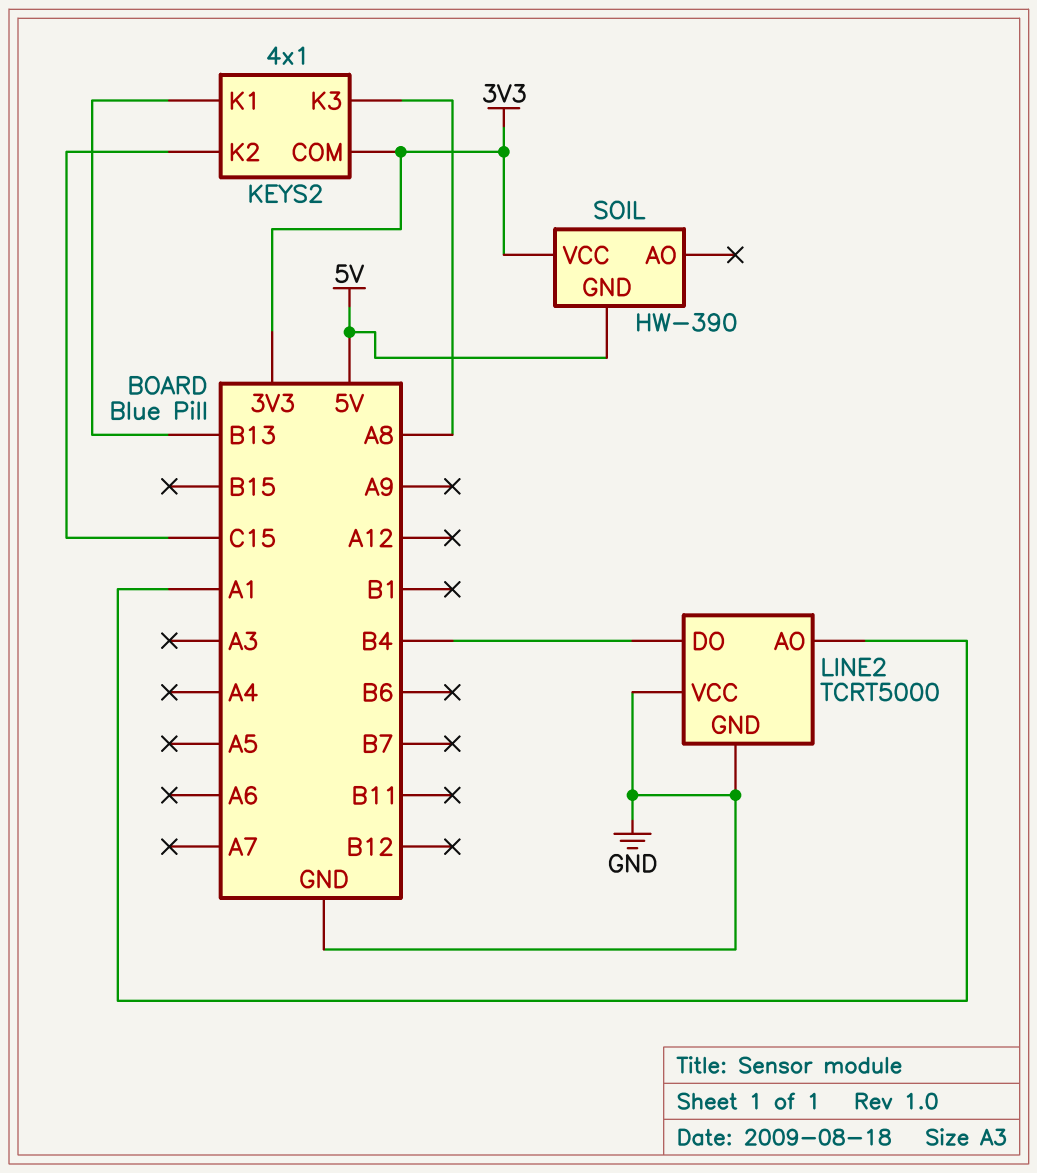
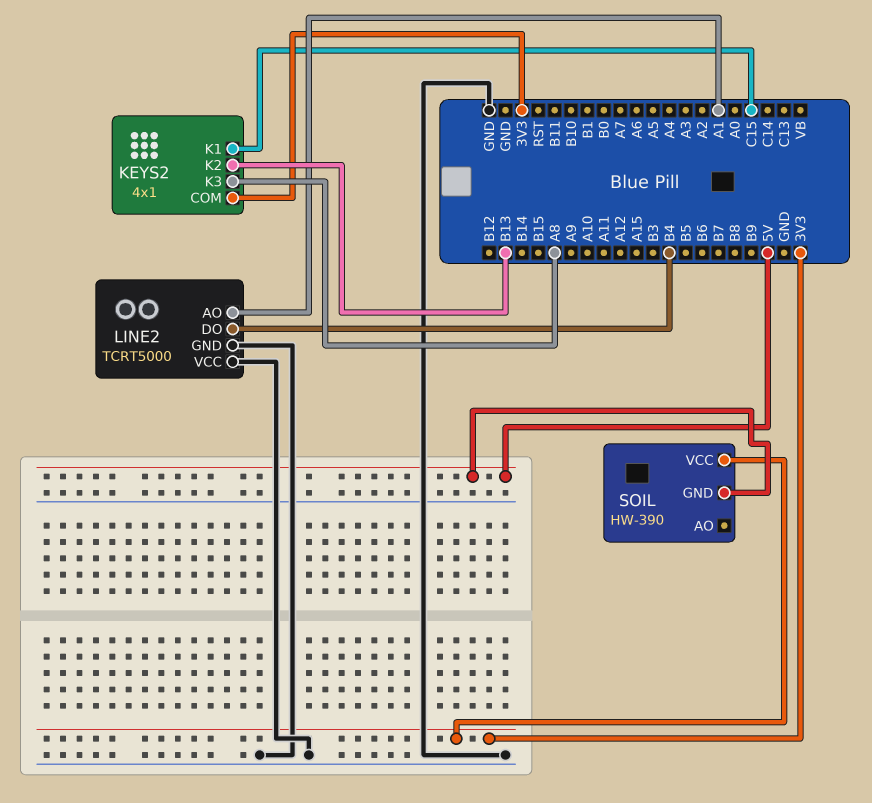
KEYS2 pin K1: B13 -> C15
KEYS2 pin K2: C15 -> B13

